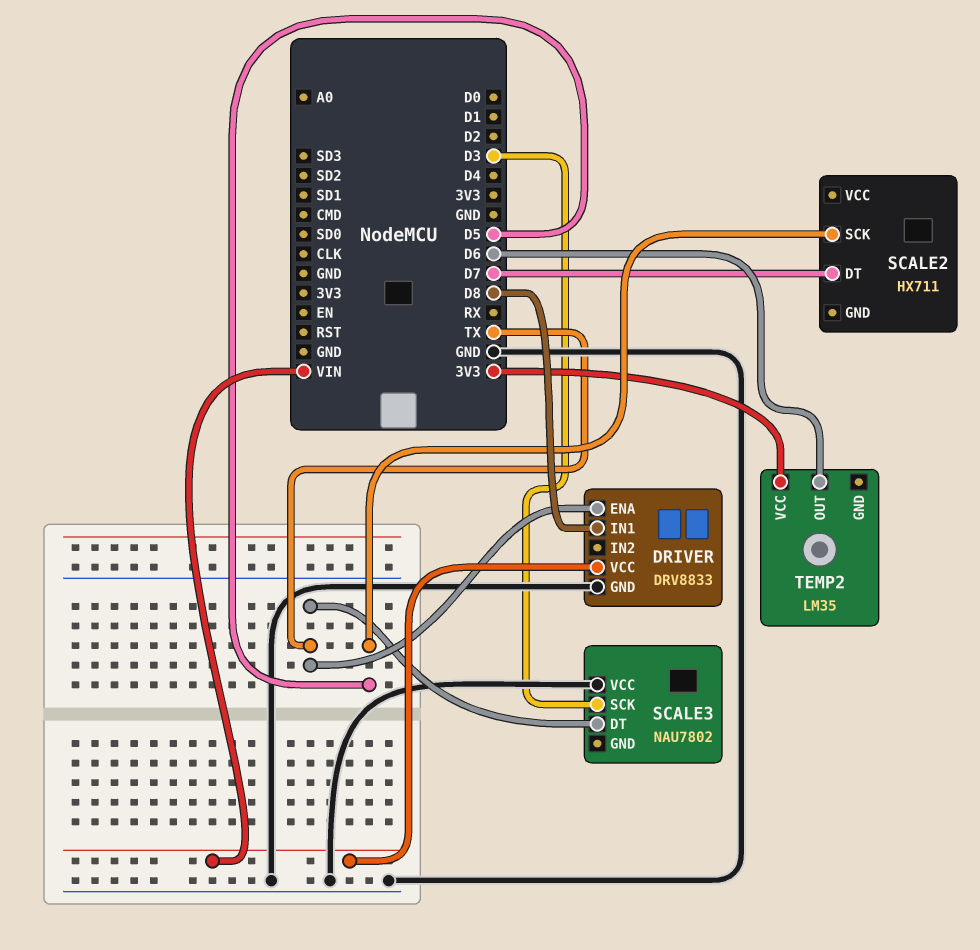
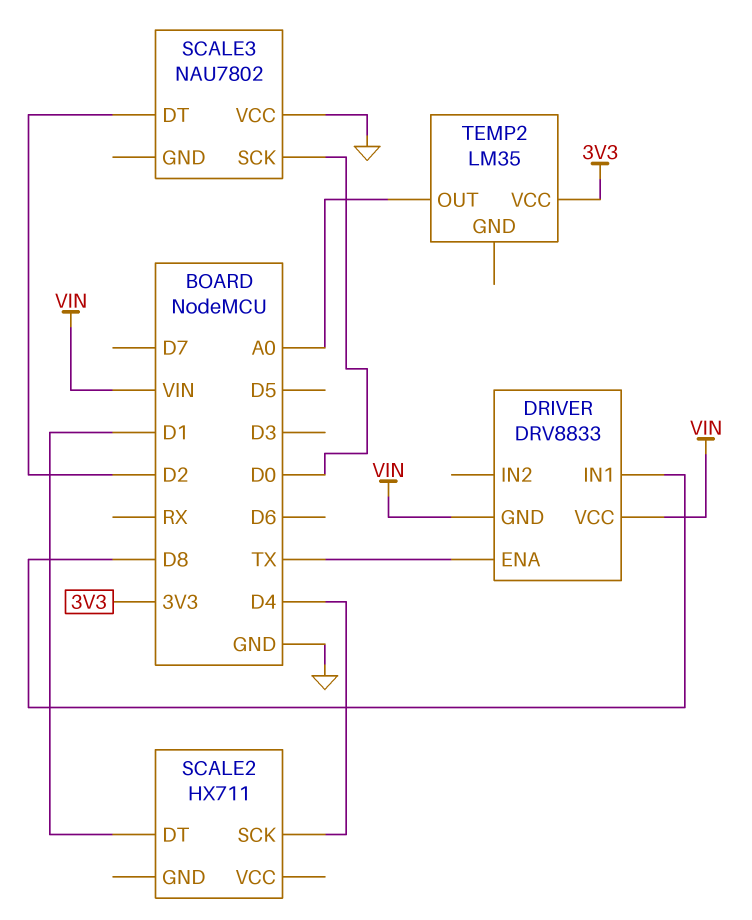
DRIVER pin GND: GND -> VIN
SCALE2 pin DT: D7 -> D1
SCALE2 pin SCK: D5 -> D4
SCALE3 pin DT: TX -> D2
SCALE3 pin SCK: D3 -> D0
TEMP2 pin OUT: D6 -> A0

